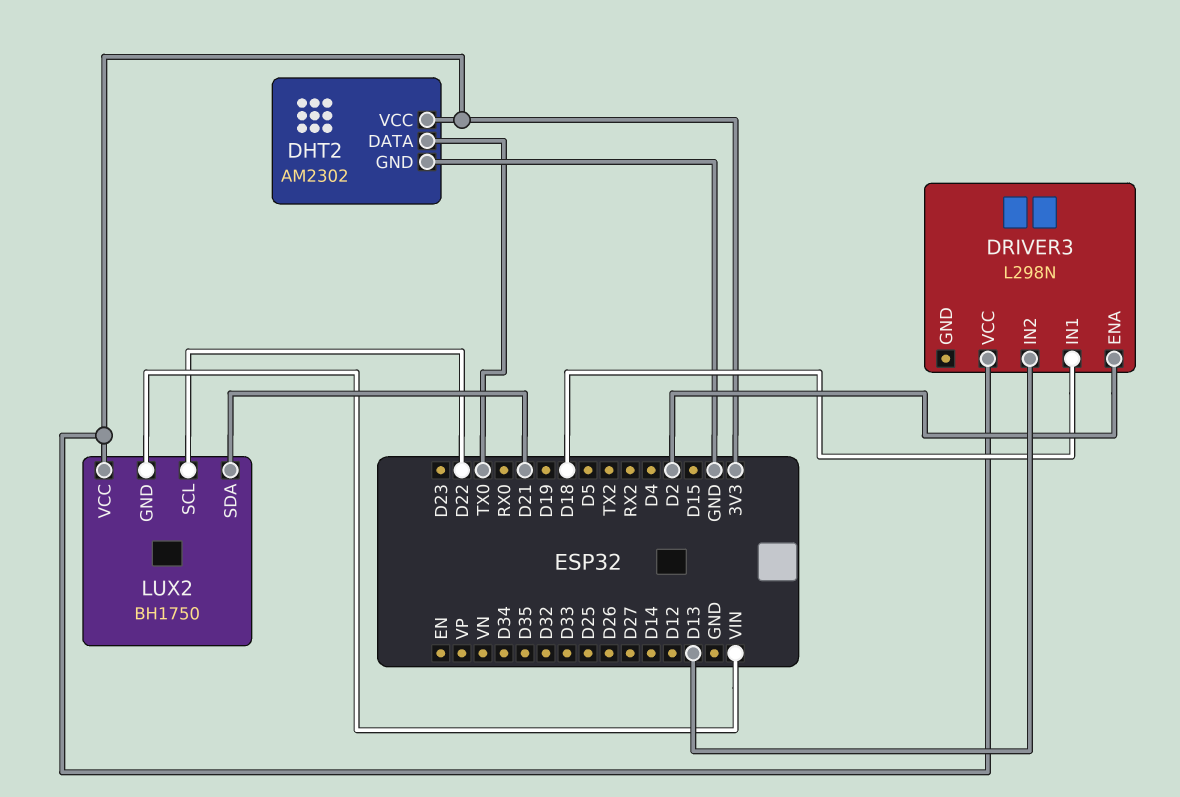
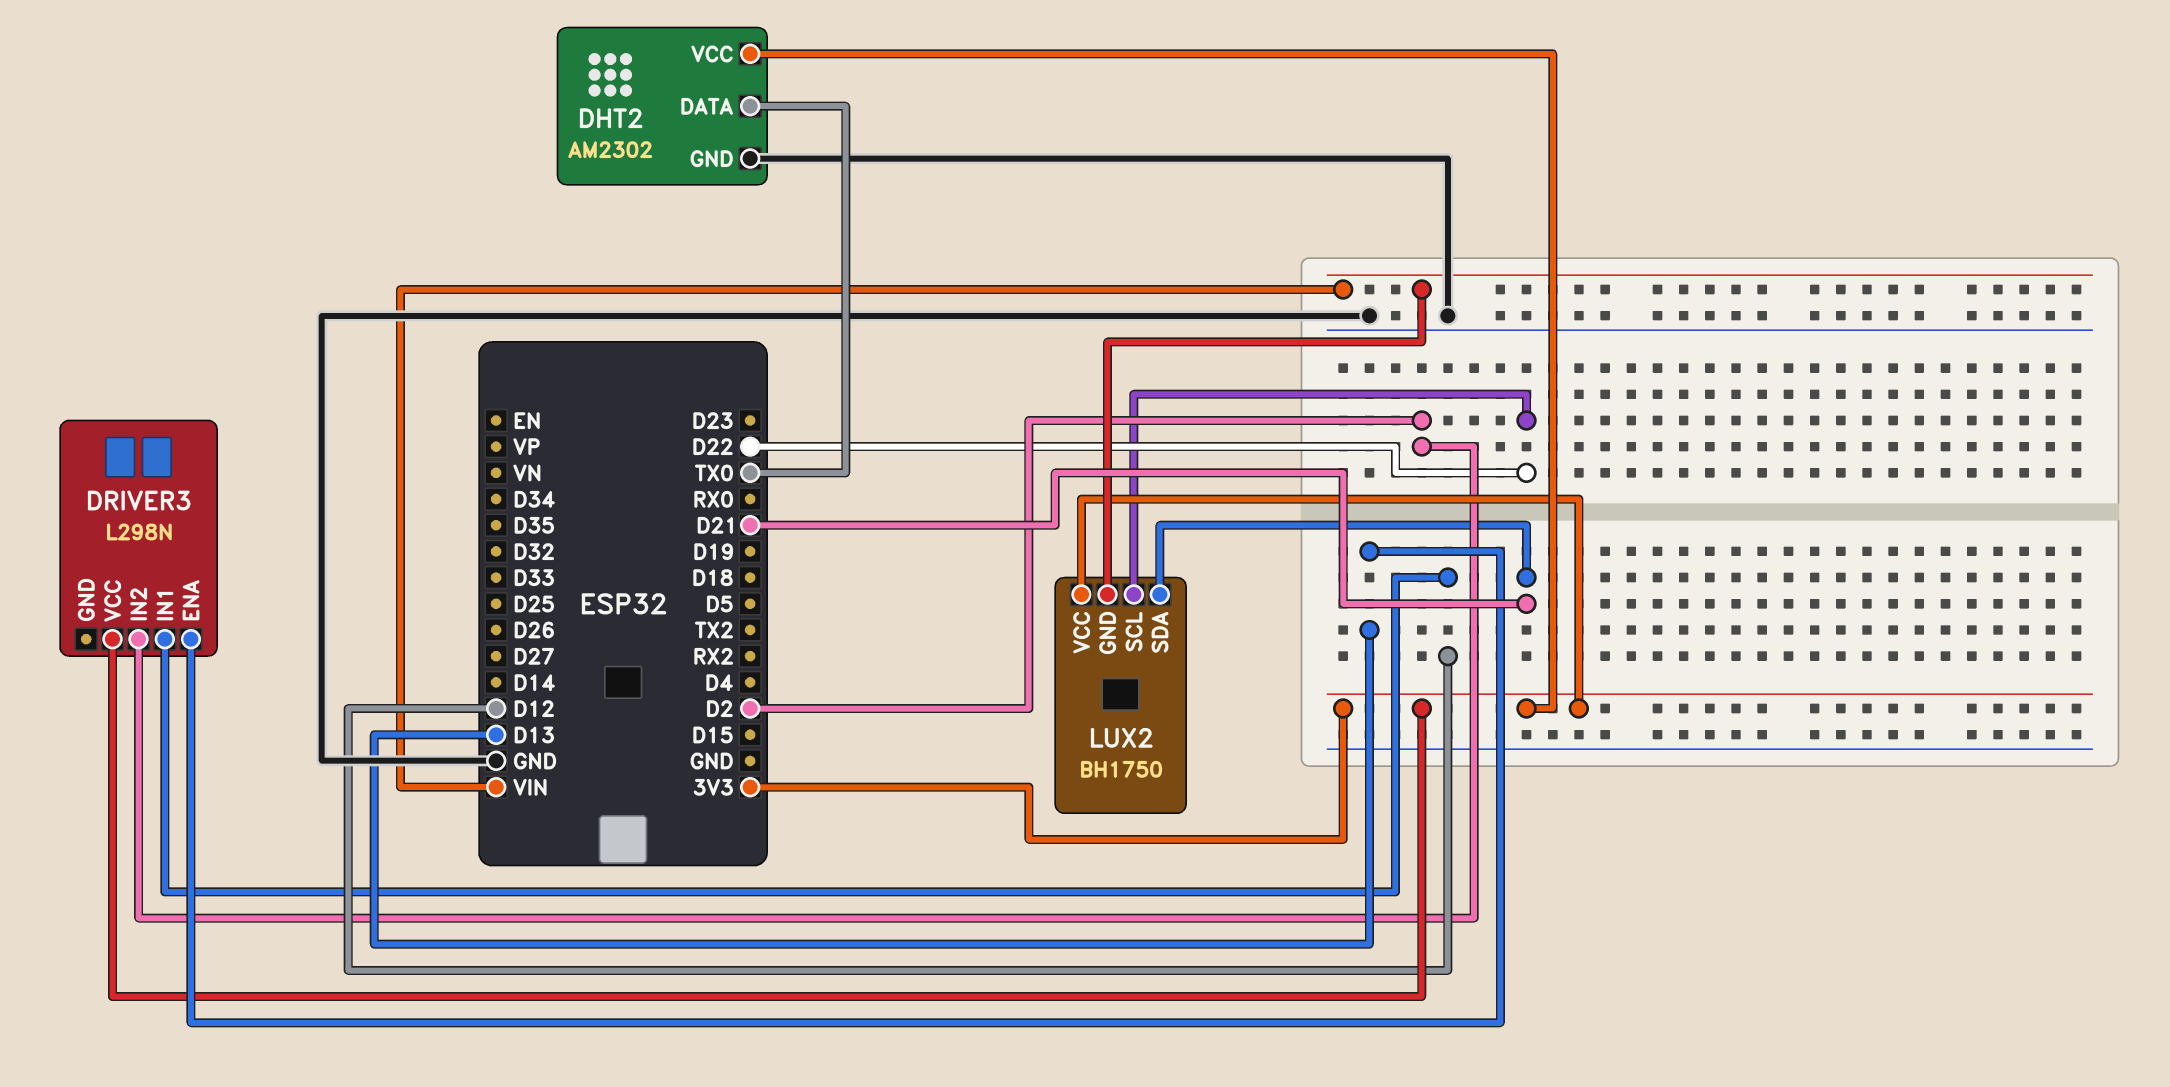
DRIVER3 pin ENA: D2 -> D13
DRIVER3 pin IN1: D18 -> D12
DRIVER3 pin IN2: D13 -> D2

